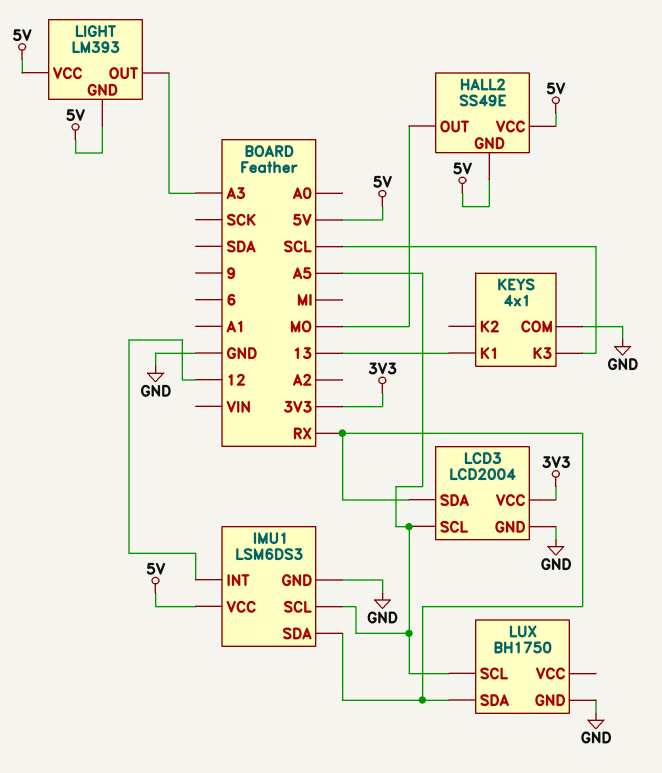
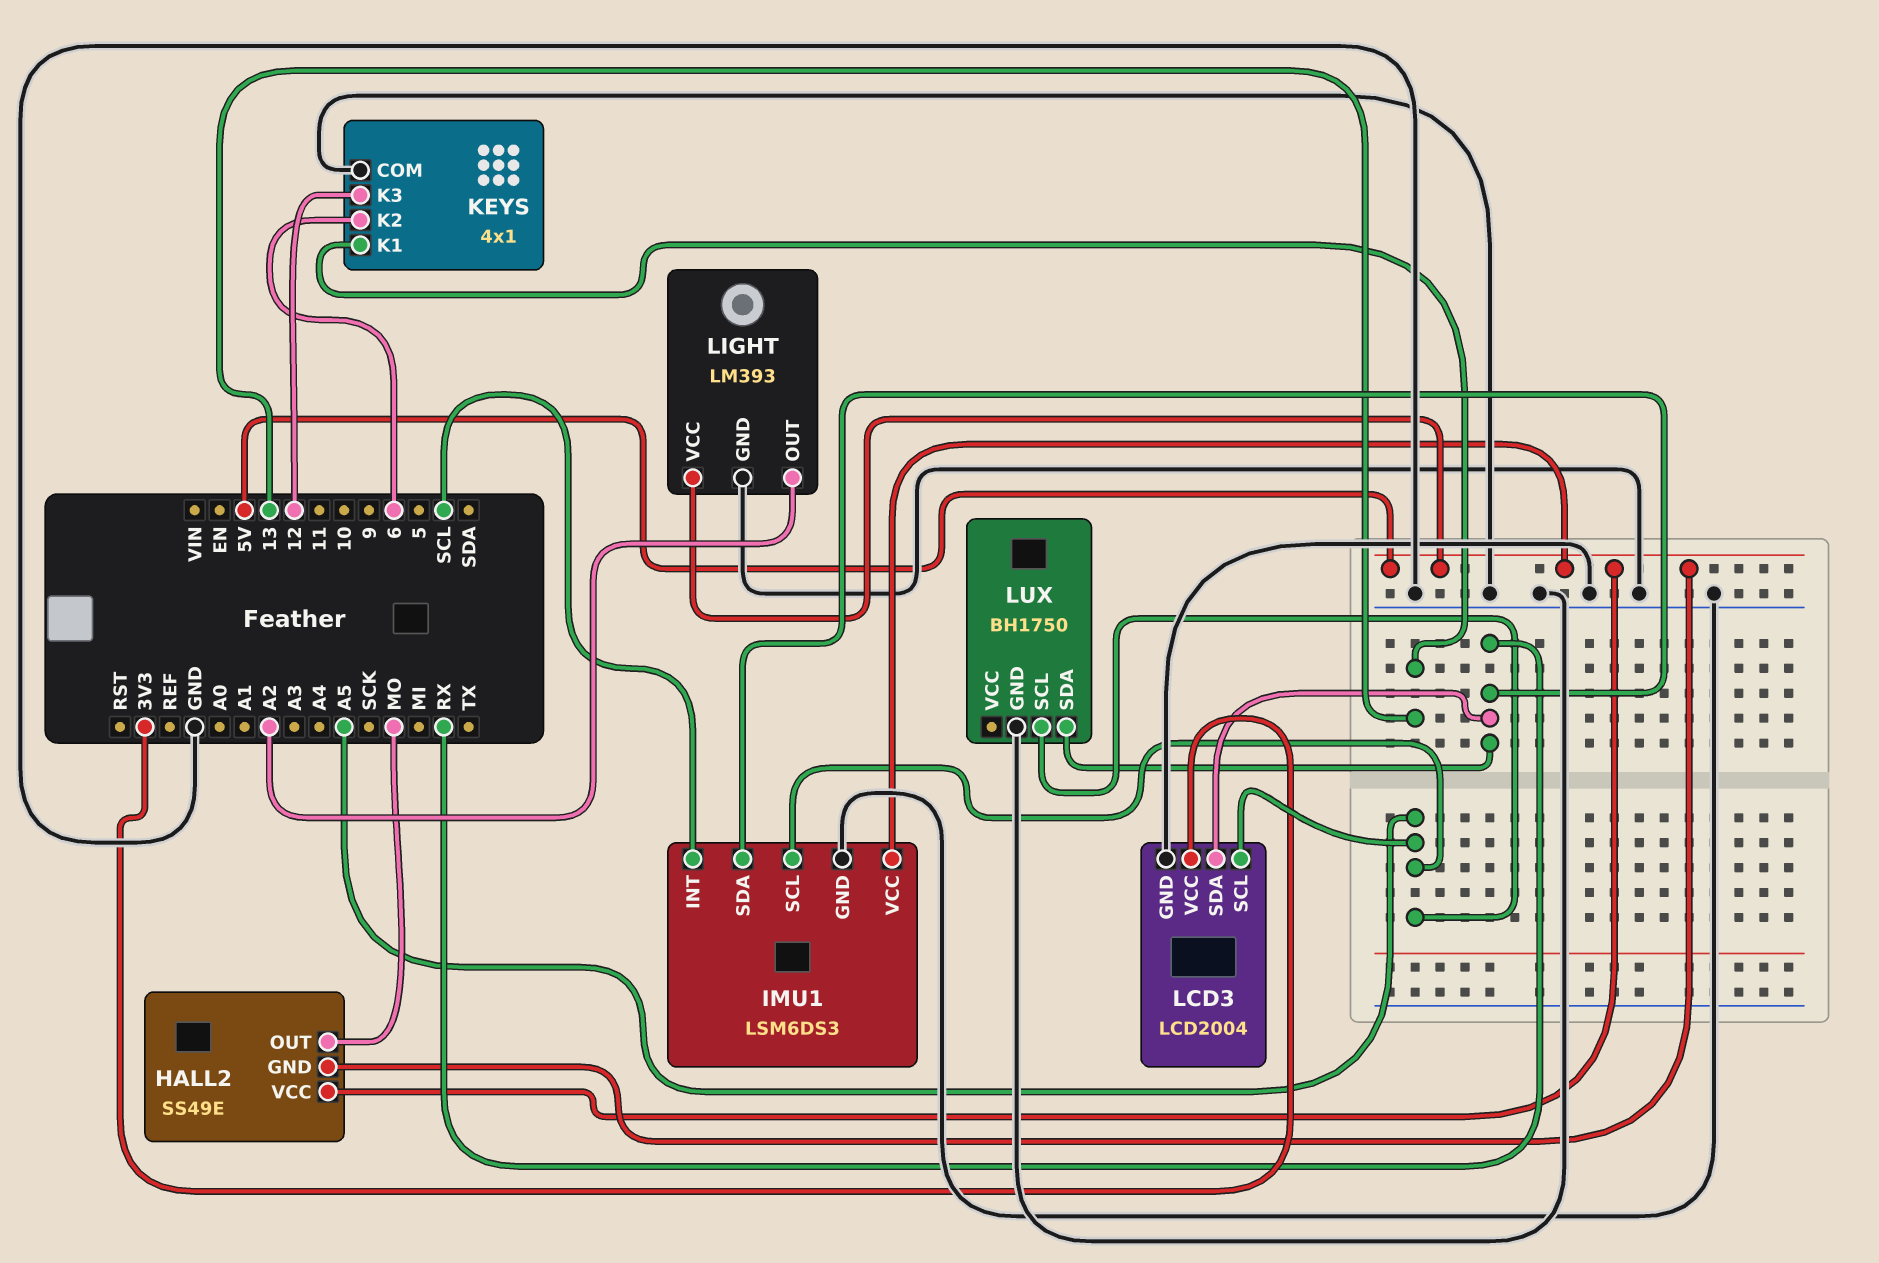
IMU1 pin INT: 12 -> SCL
KEYS pin K2: none -> 6
KEYS pin K3: SCL -> 12
LIGHT pin GND: 5V -> GND
LIGHT pin OUT: A3 -> A2

